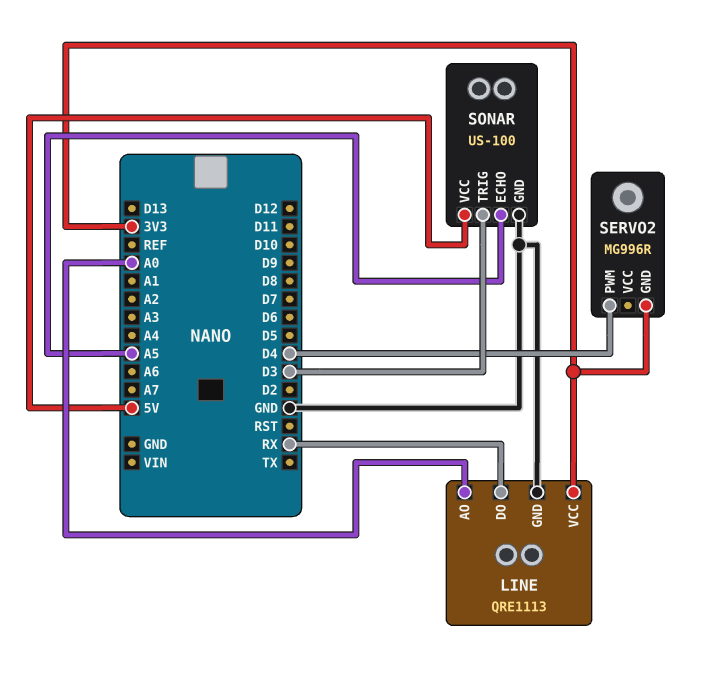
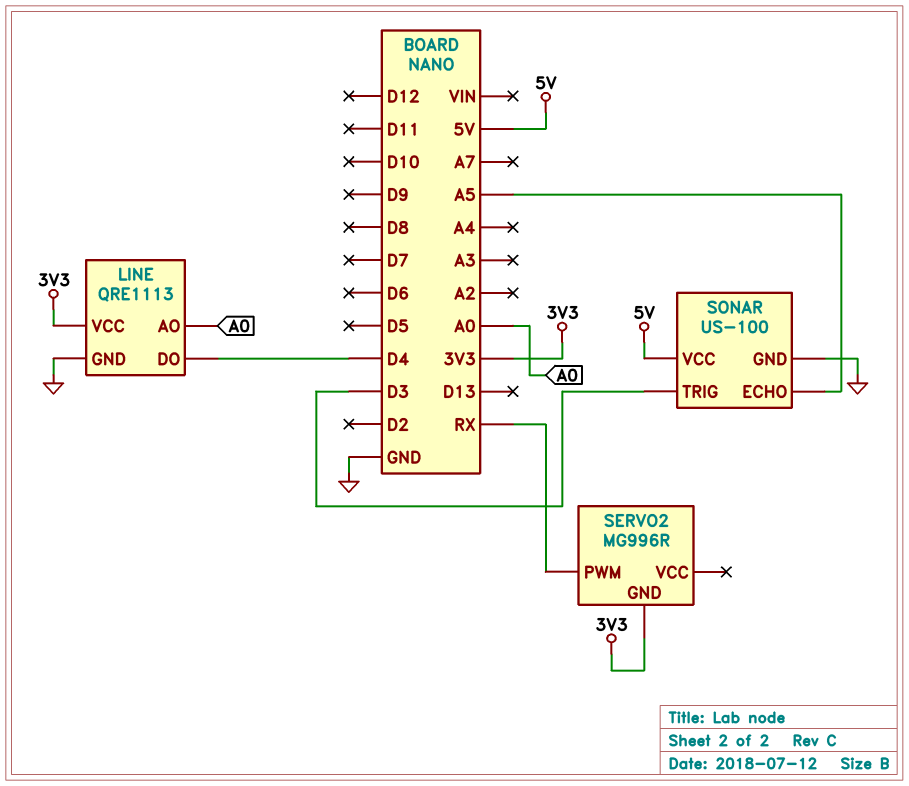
LINE pin DO: RX -> D4
SERVO2 pin PWM: D4 -> RX

